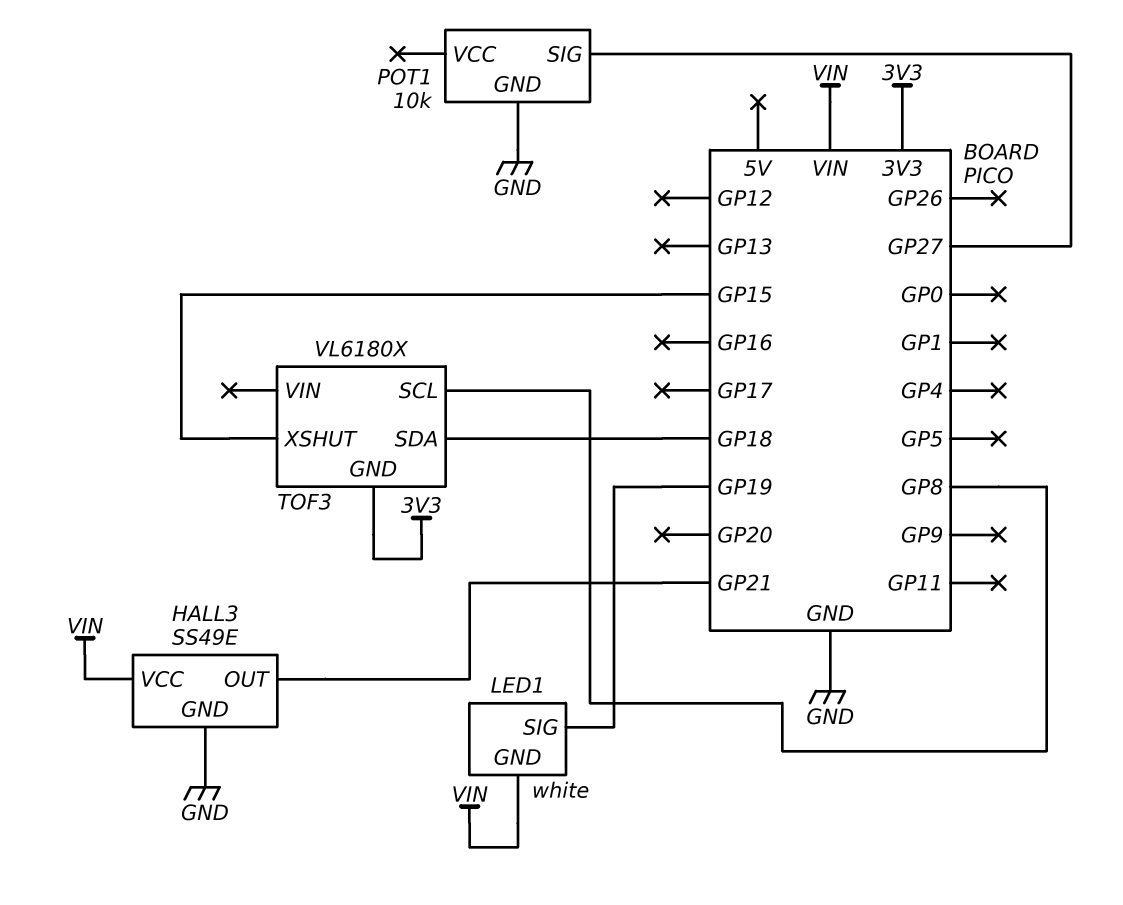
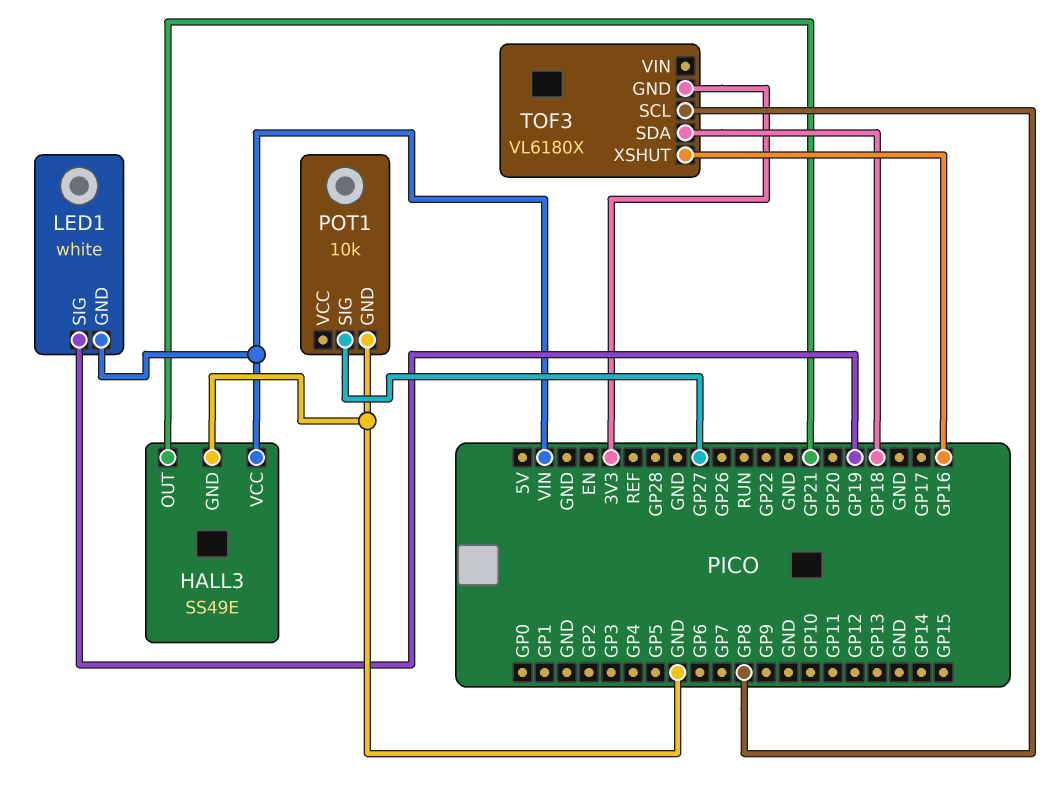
TOF3 pin XSHUT: GP15 -> GP16

